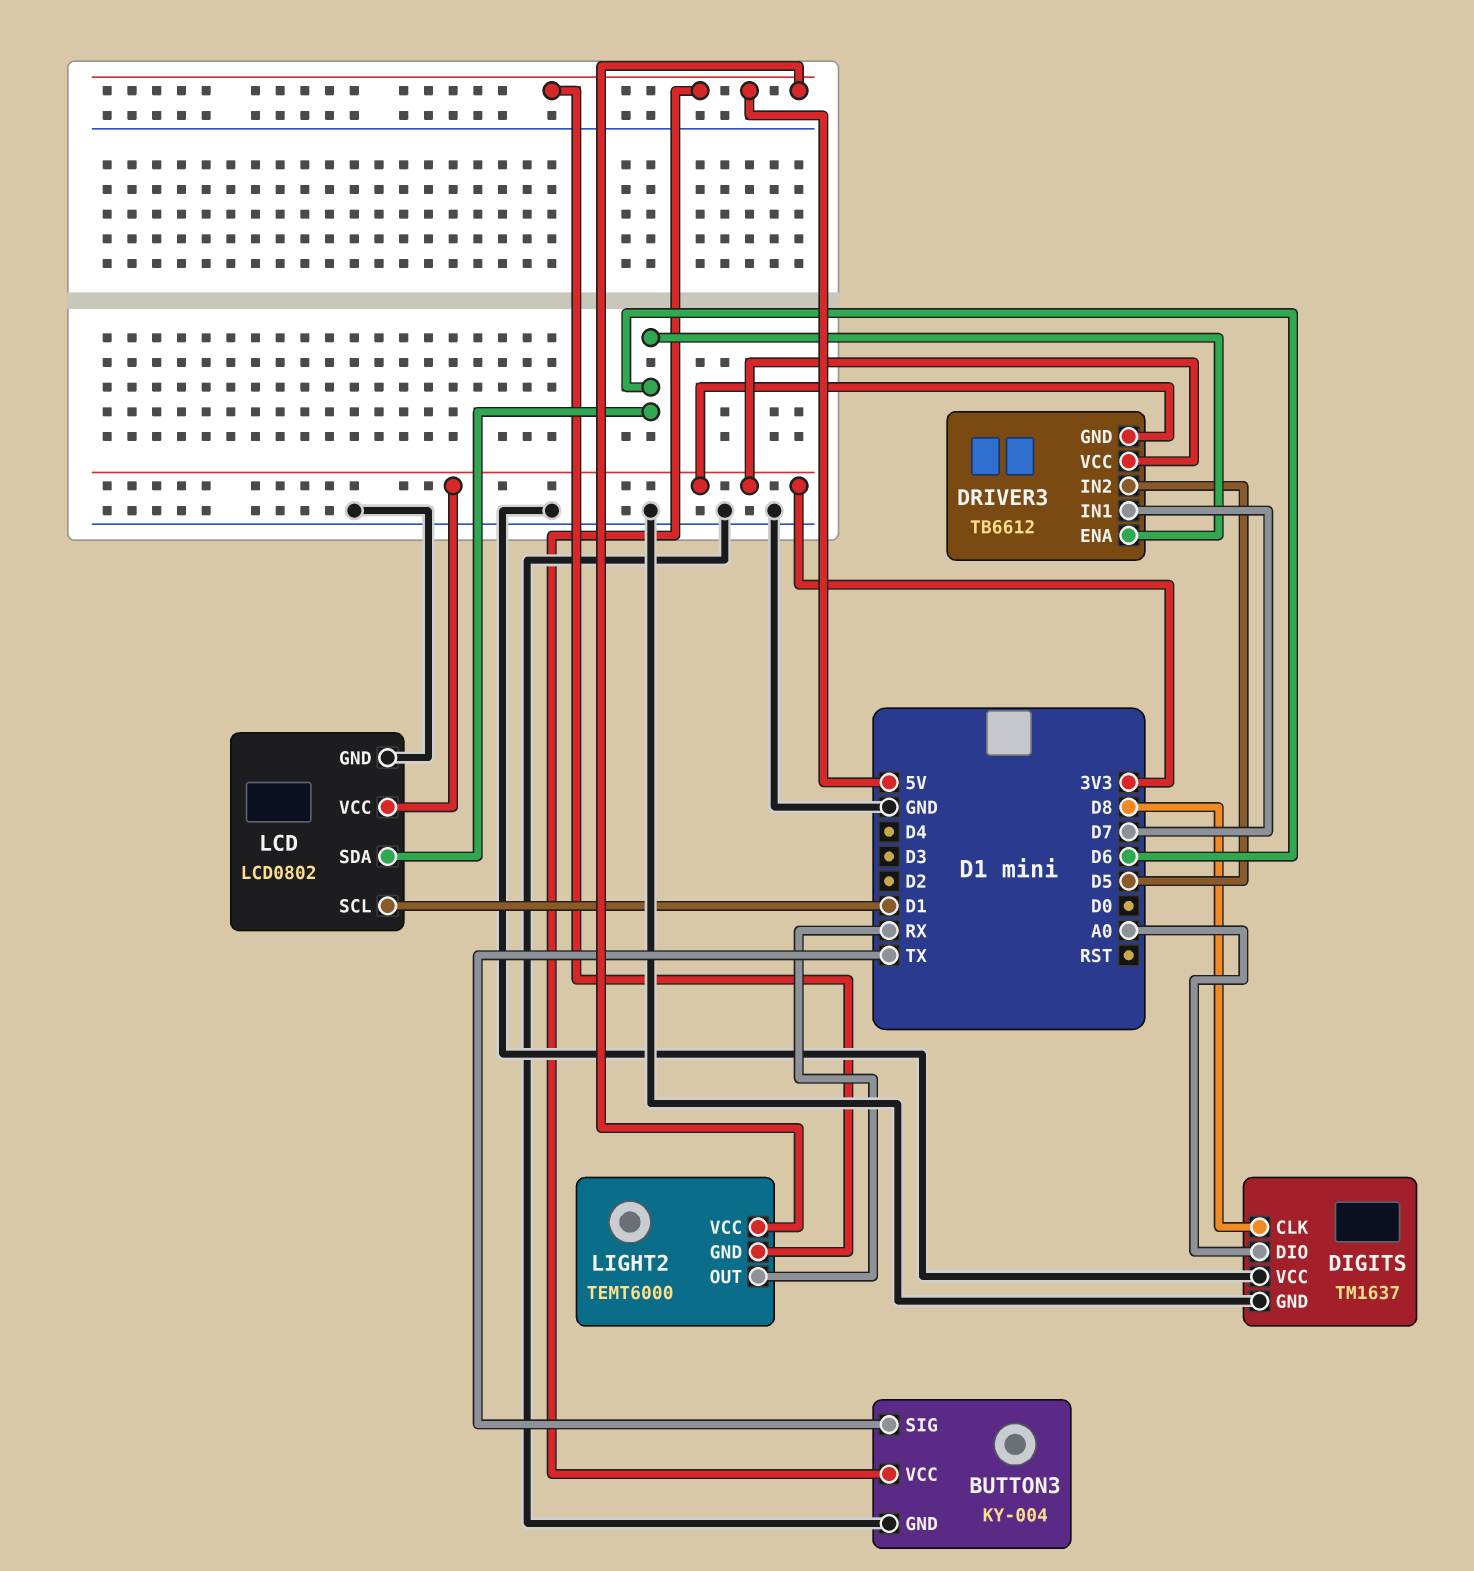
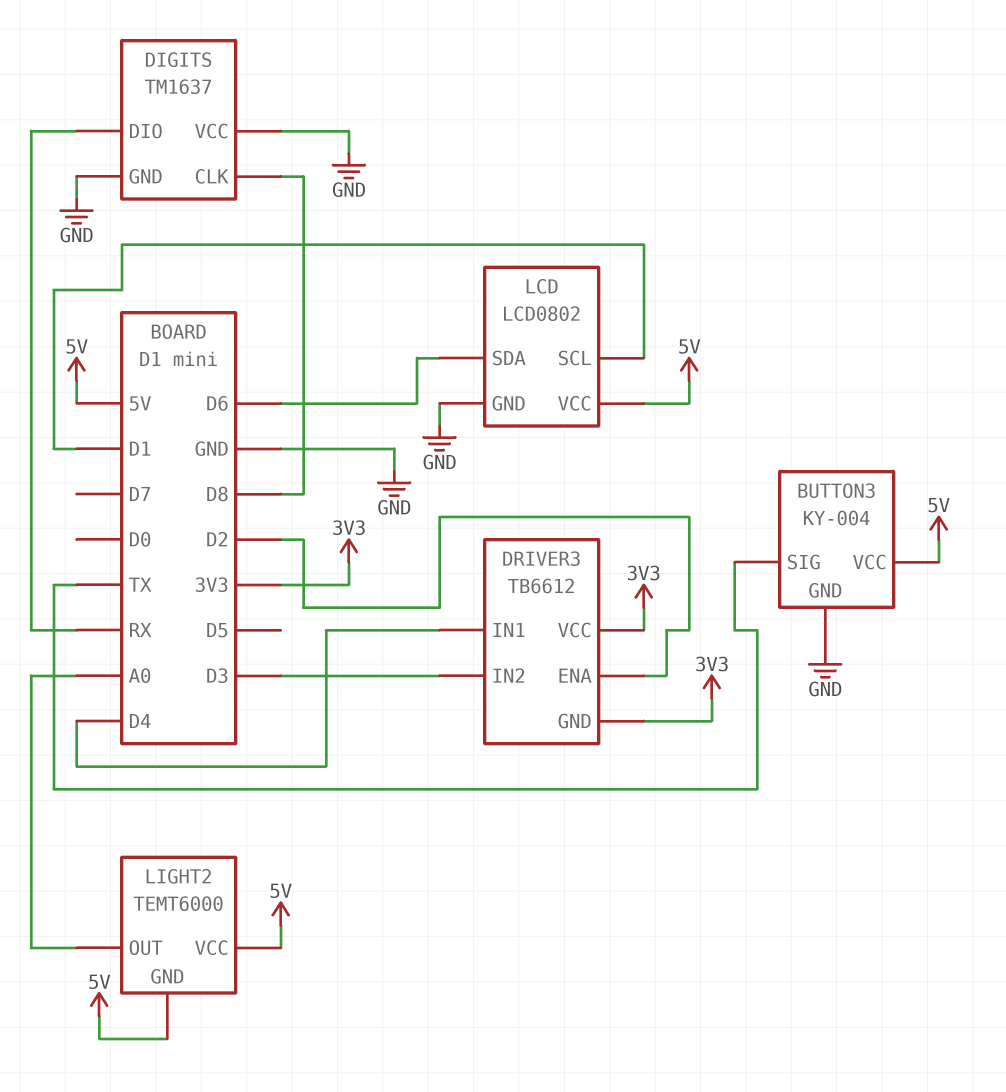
DIGITS pin DIO: A0 -> RX
DRIVER3 pin ENA: D6 -> D2
DRIVER3 pin IN1: D7 -> D4
DRIVER3 pin IN2: D5 -> D3
LCD pin VCC: 3V3 -> 5V
LIGHT2 pin OUT: RX -> A0

